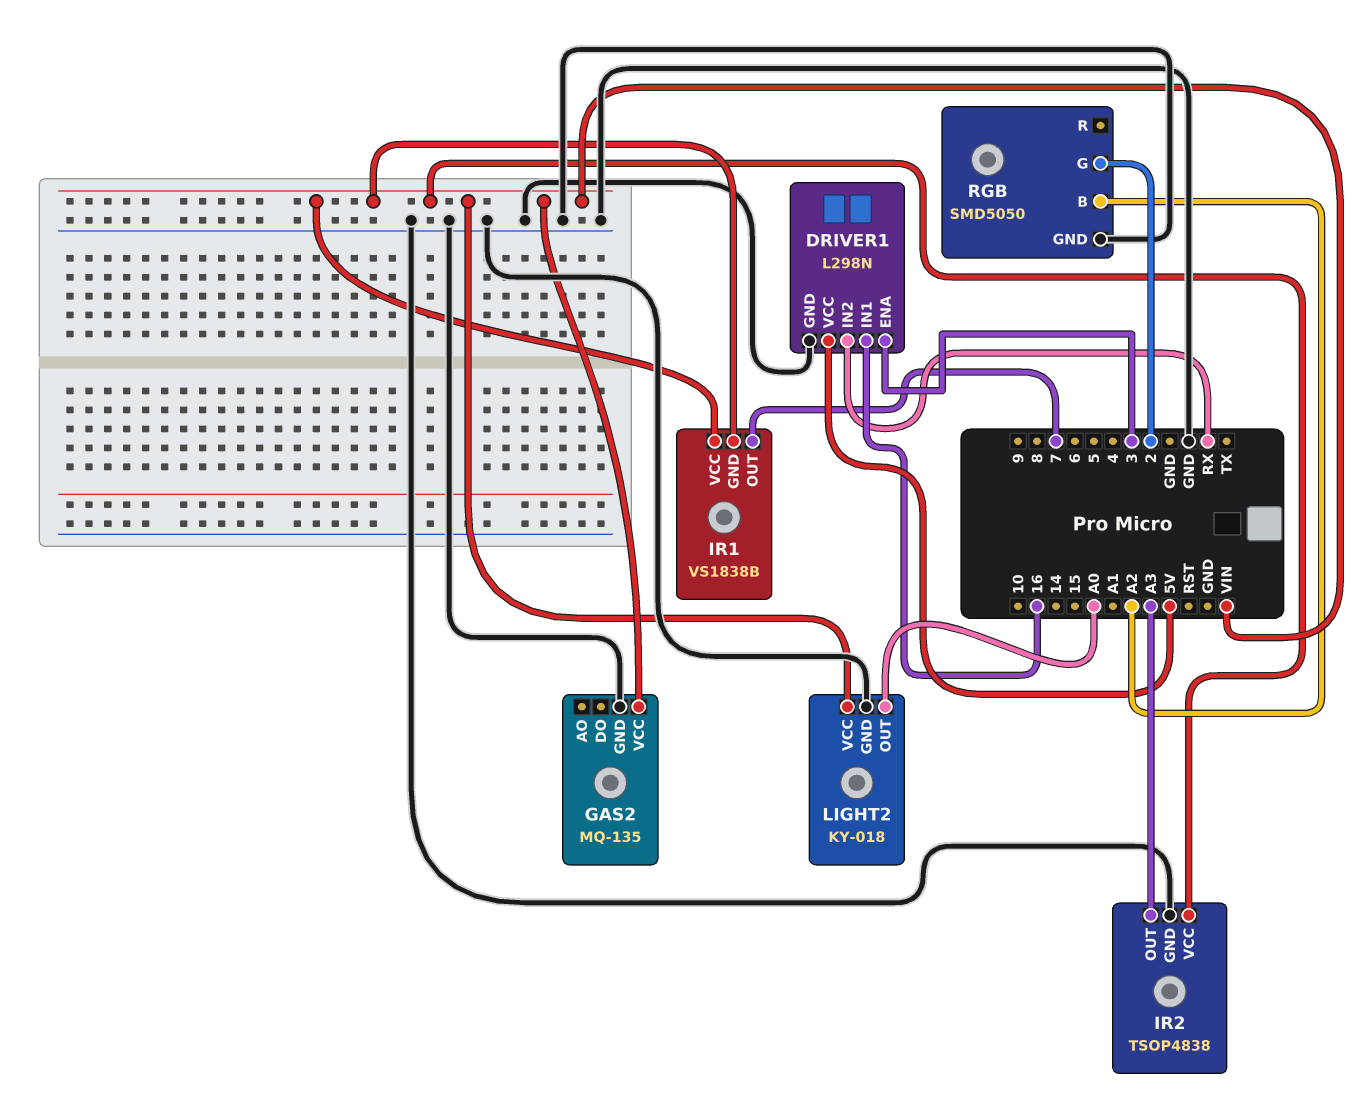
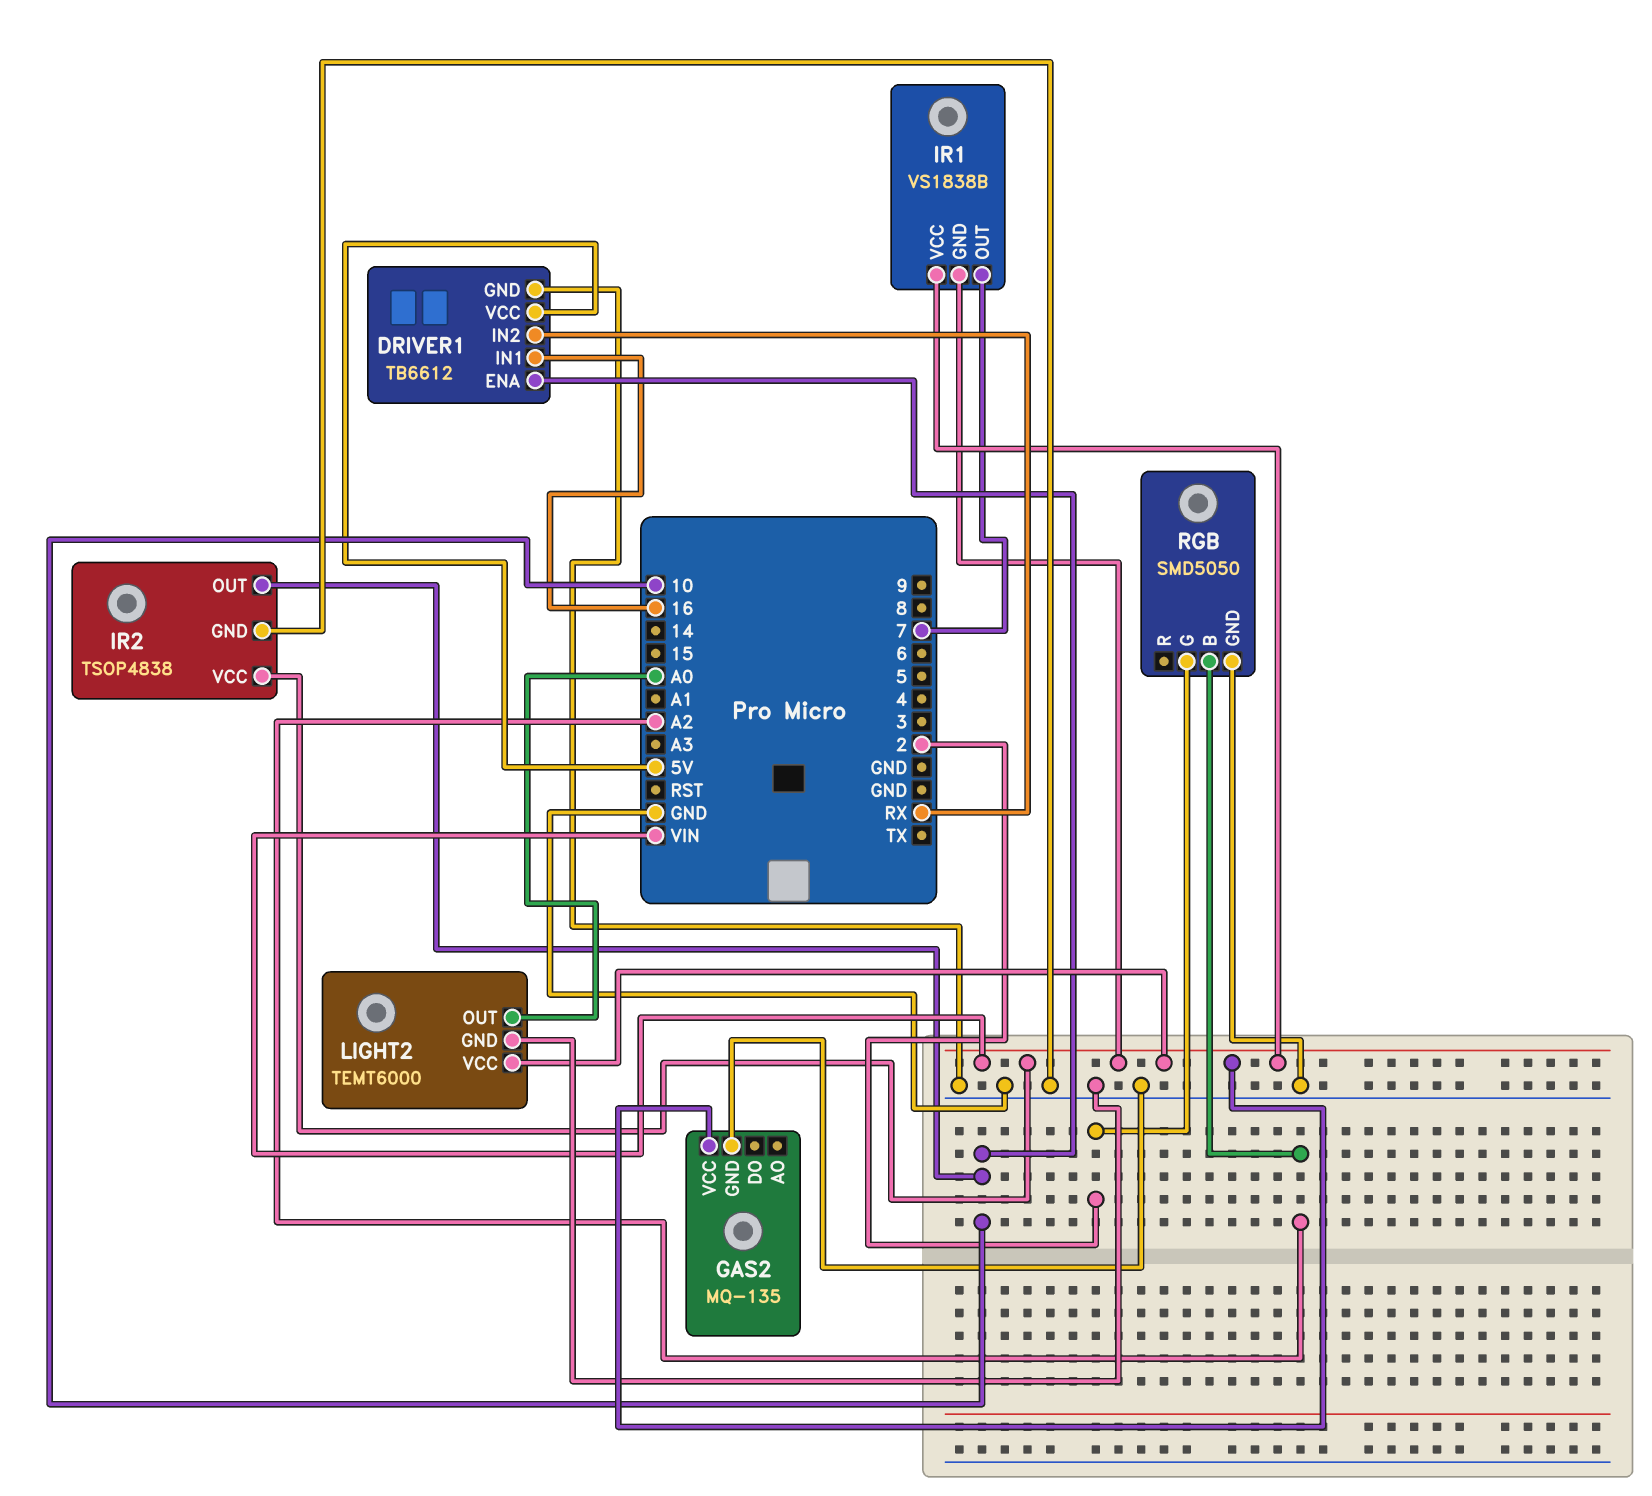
DRIVER1: L298N -> TB6612
DRIVER1 pin ENA: 3 -> 10
IR2 pin OUT: A3 -> 10
LIGHT2: KY-018 -> TEMT6000

